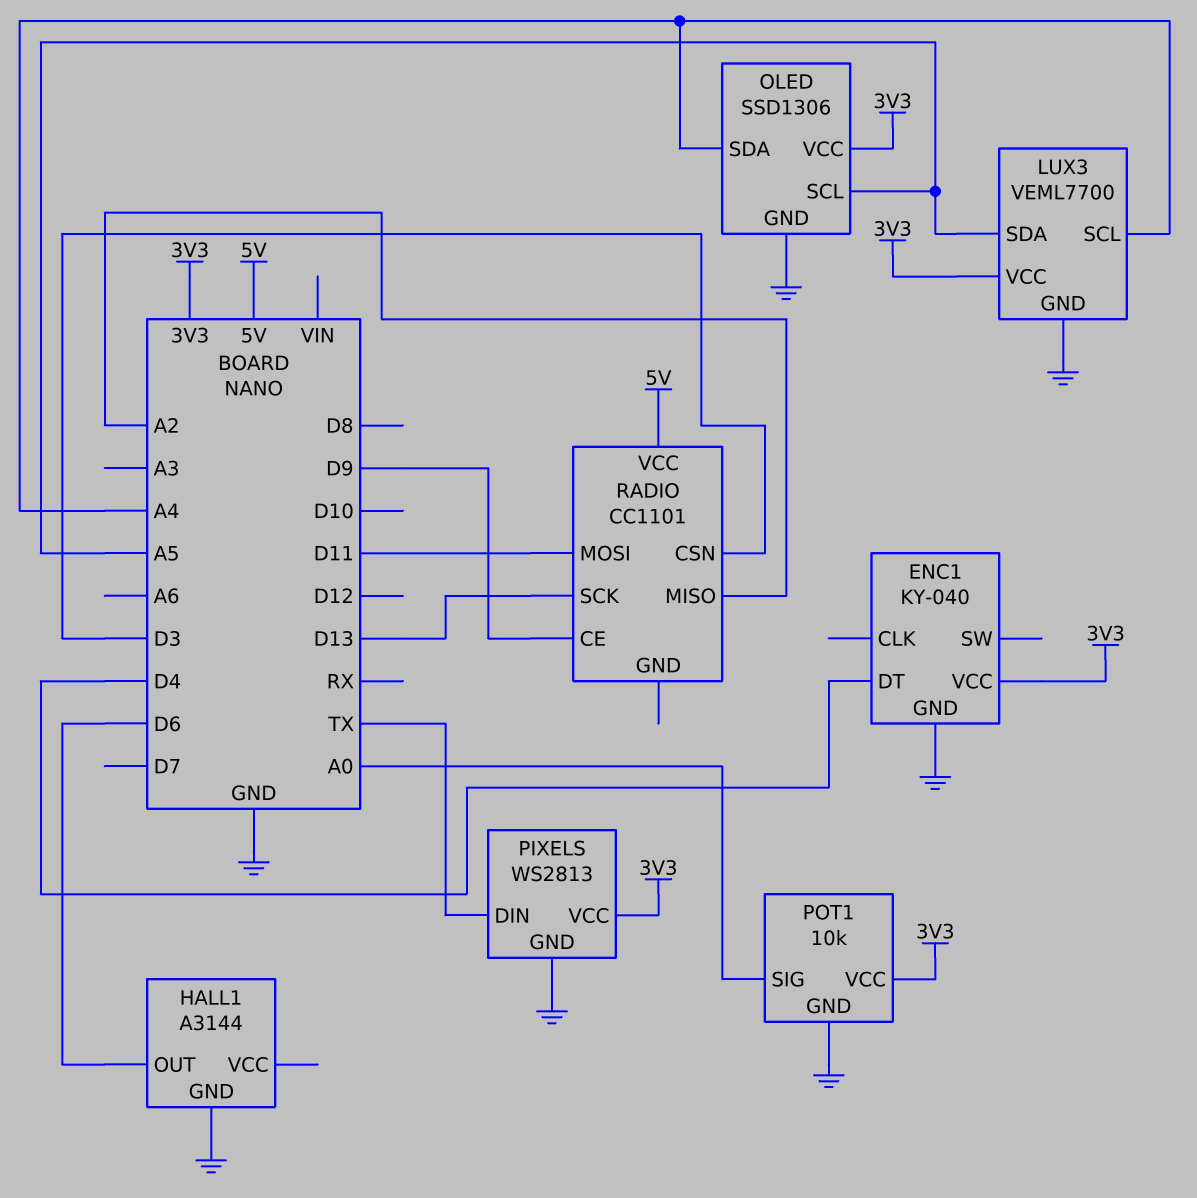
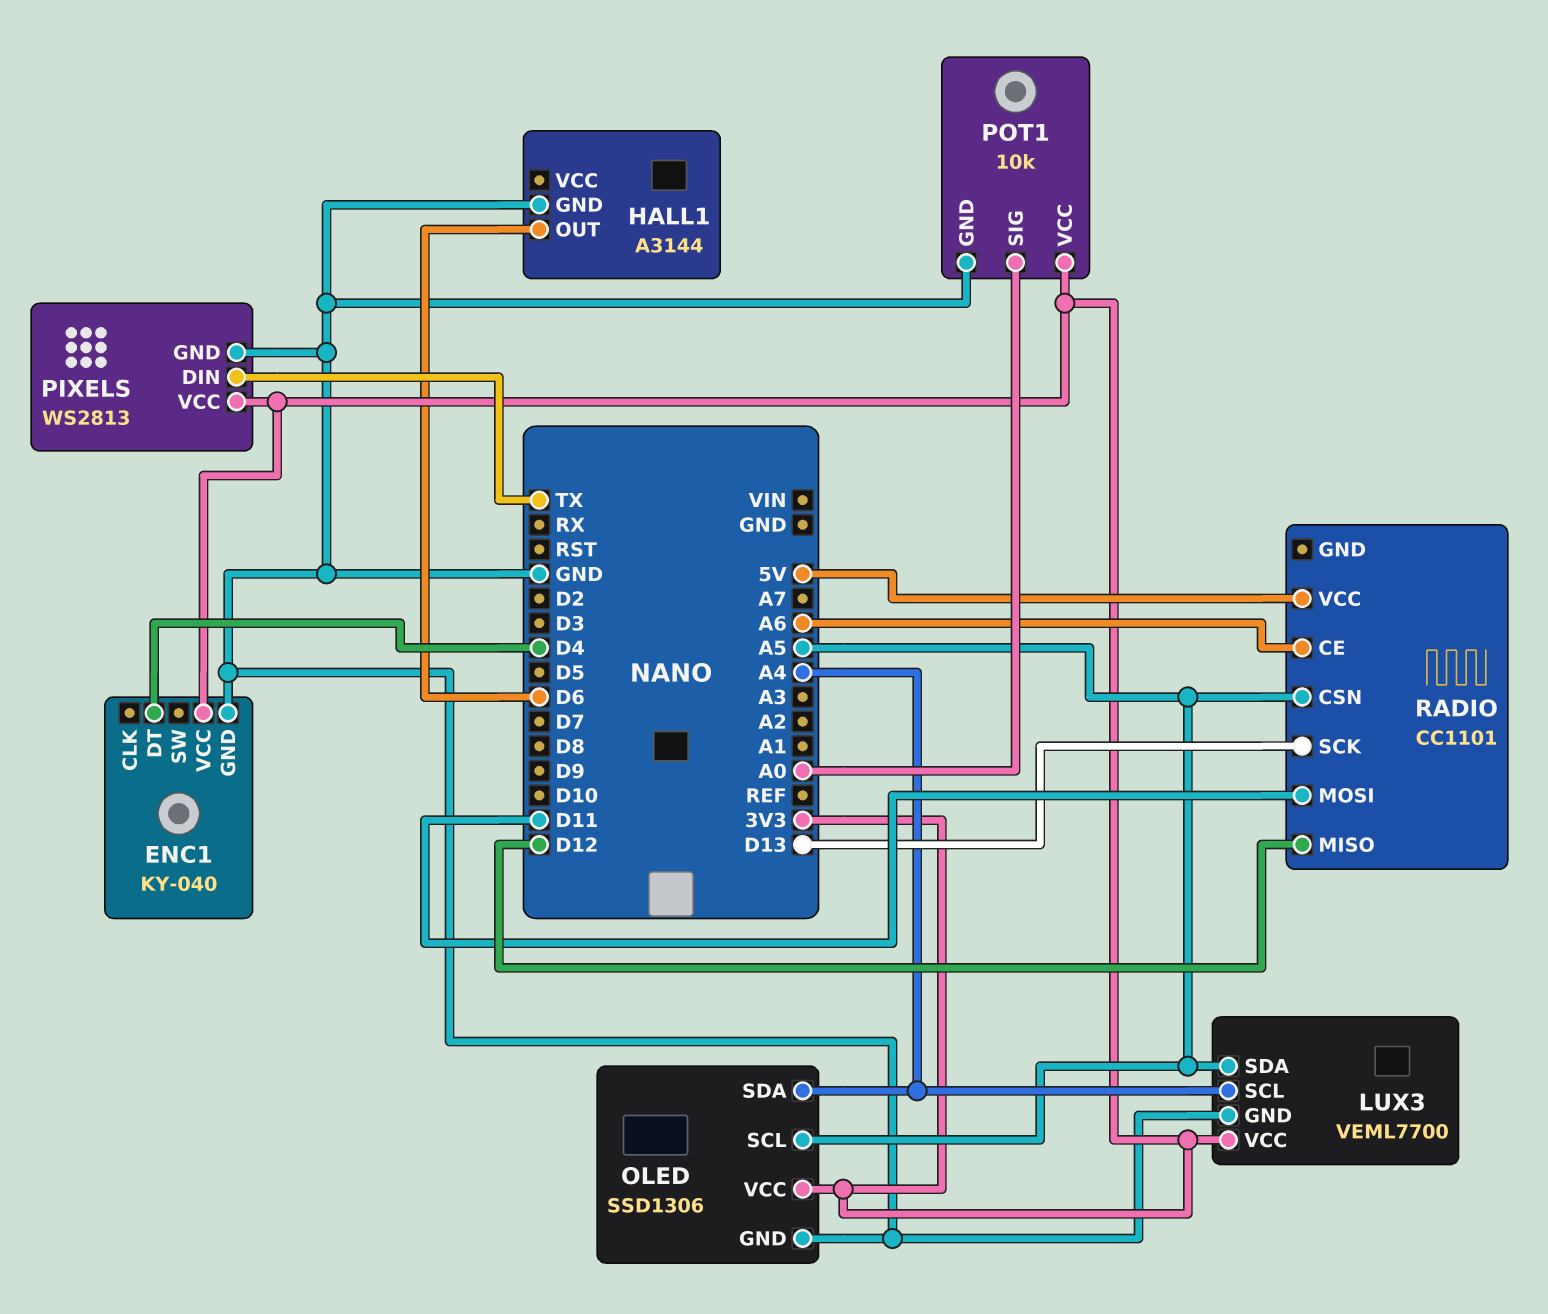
RADIO pin CE: D9 -> A6
RADIO pin CSN: D3 -> A5
RADIO pin MISO: A2 -> D12

